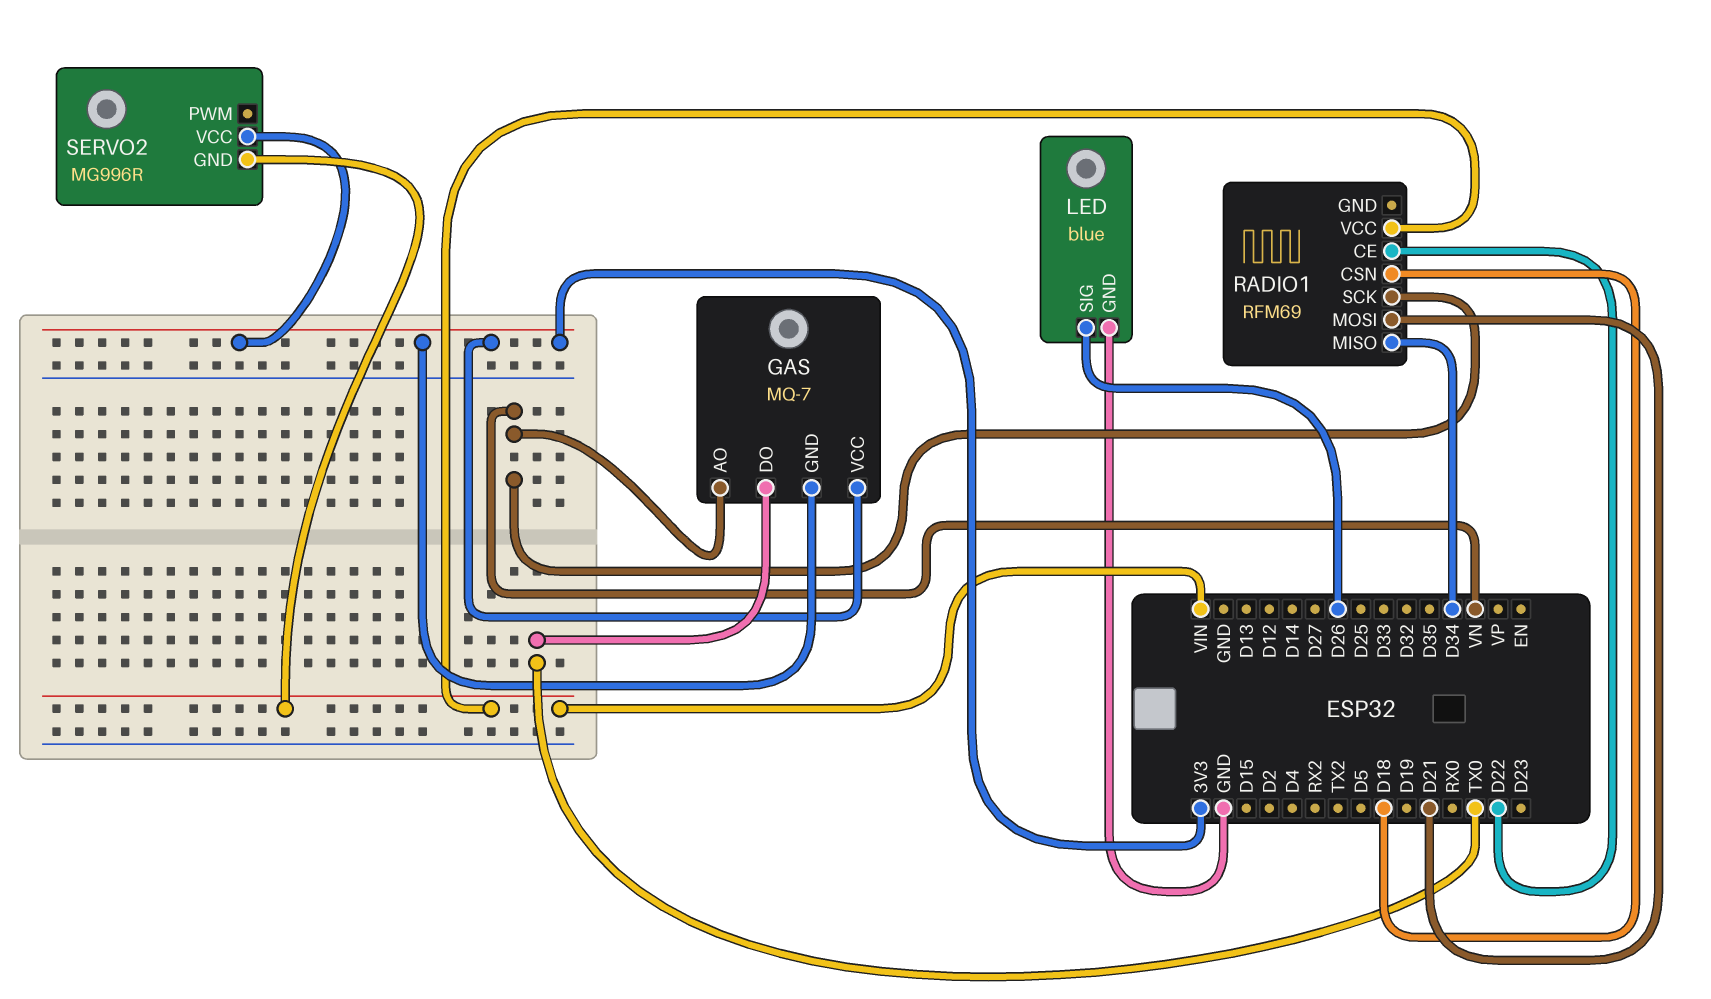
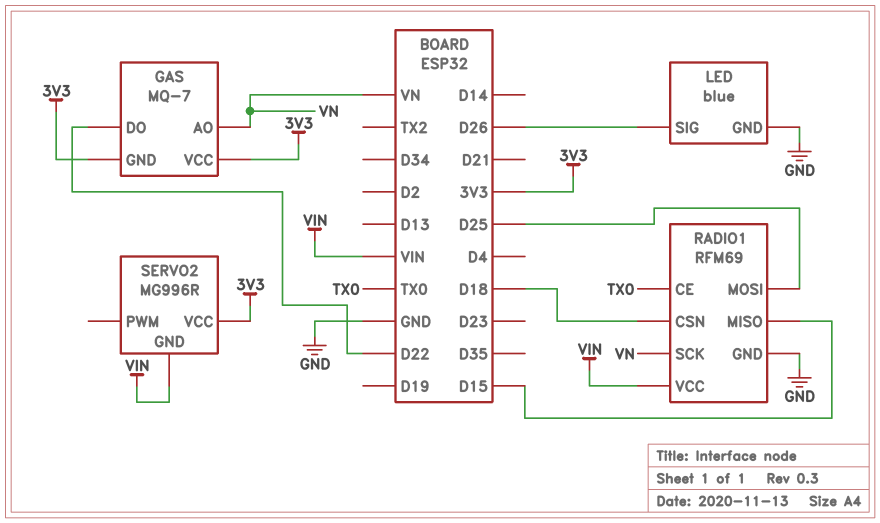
GAS pin DO: TX0 -> D22
RADIO1 pin CE: D22 -> TX0
RADIO1 pin GND: none -> GND
RADIO1 pin MISO: D34 -> D15
RADIO1 pin MOSI: D21 -> D25

